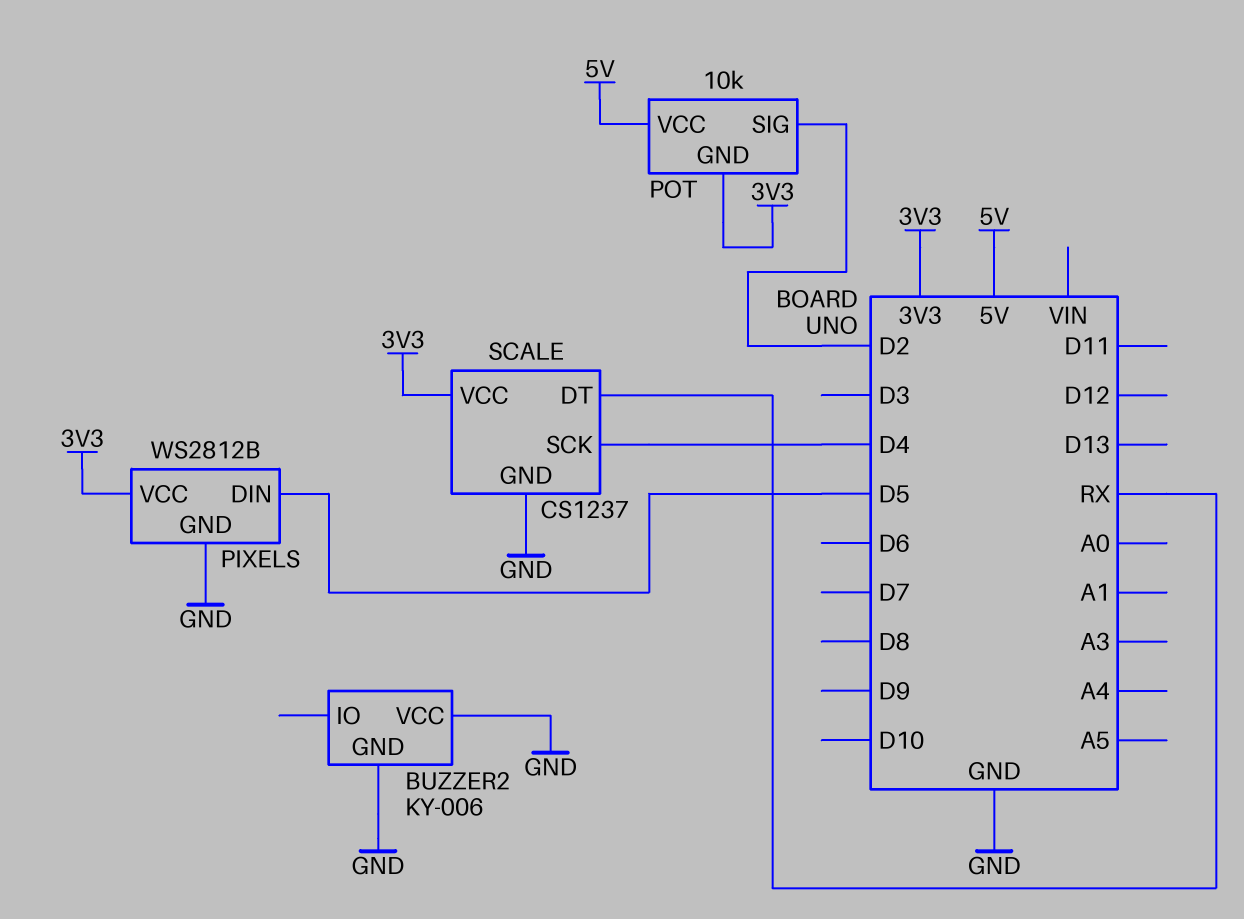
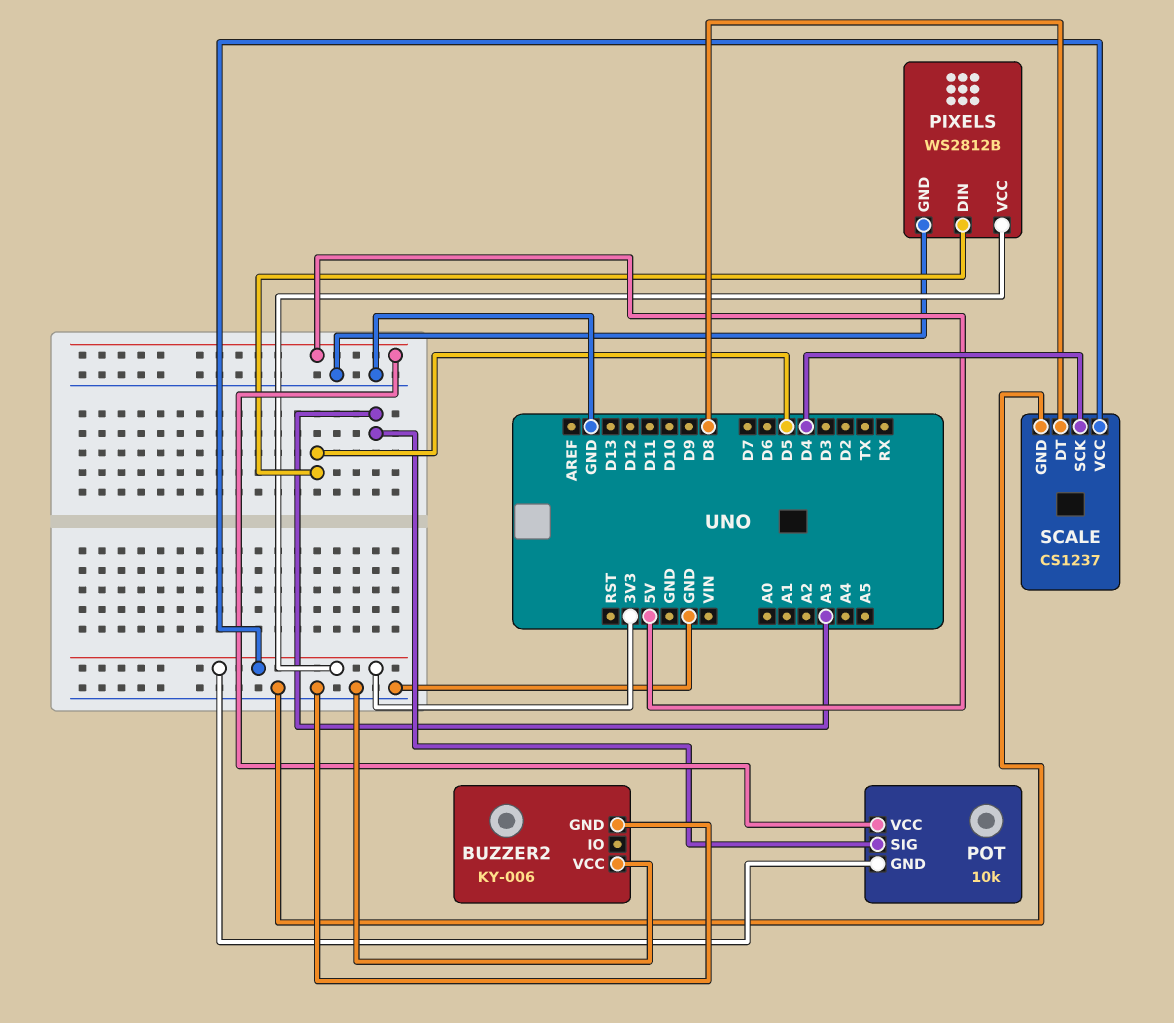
POT pin SIG: D2 -> A3
SCALE pin DT: RX -> D8

